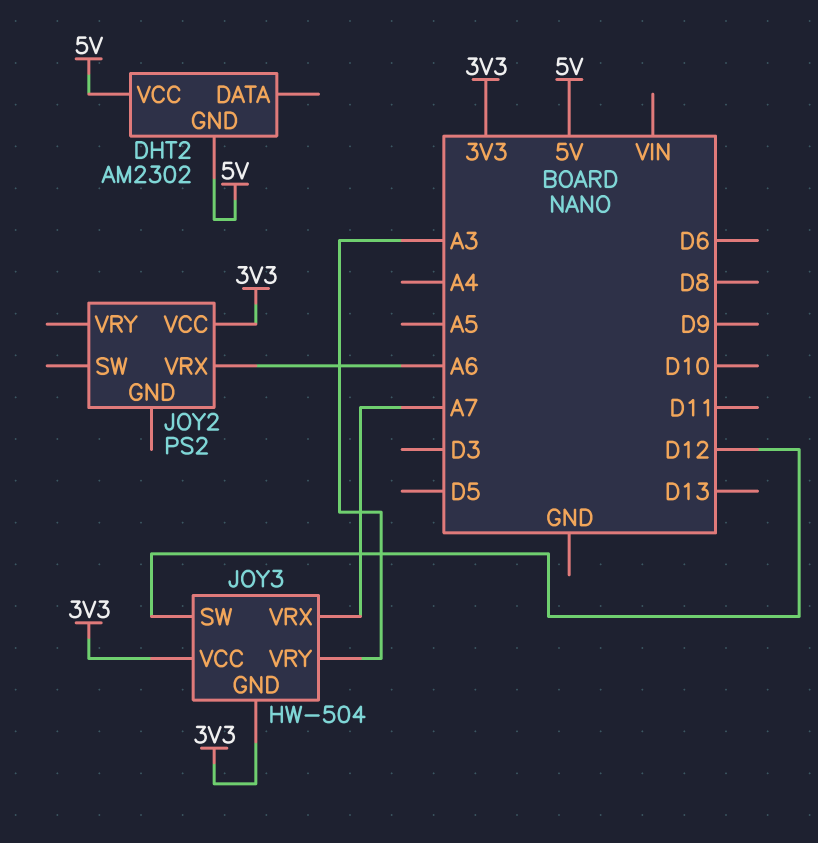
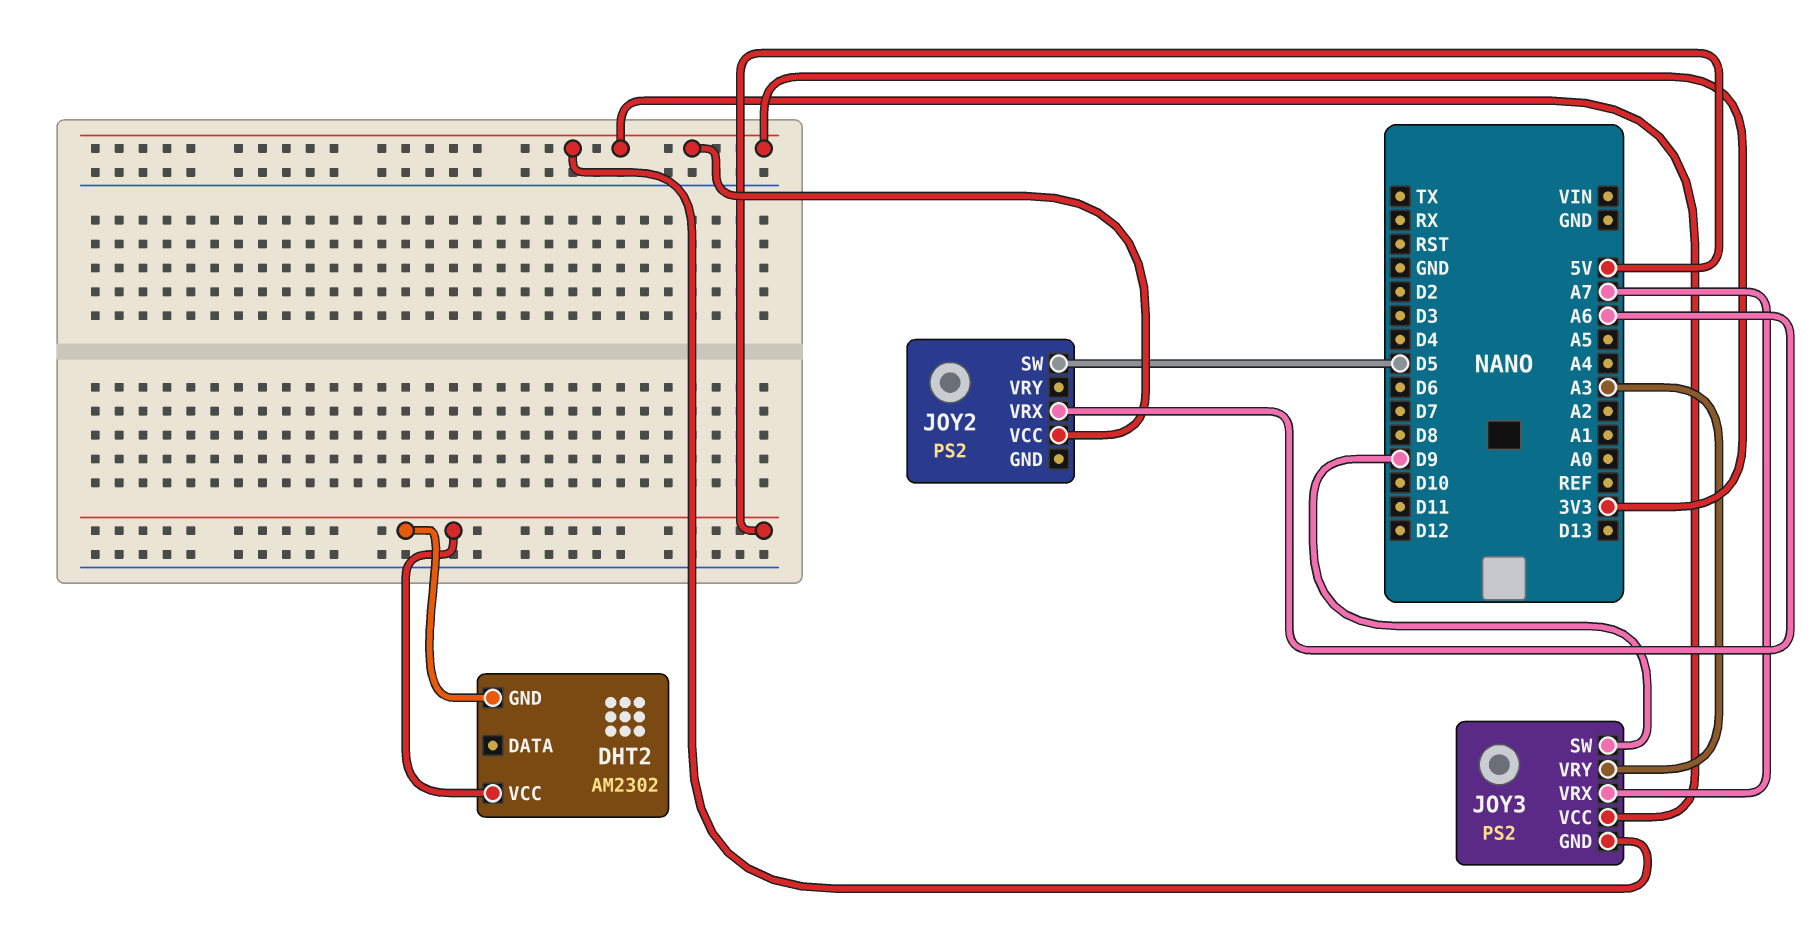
JOY2 pin SW: none -> D5
JOY3: HW-504 -> PS2
JOY3 pin SW: D12 -> D9

